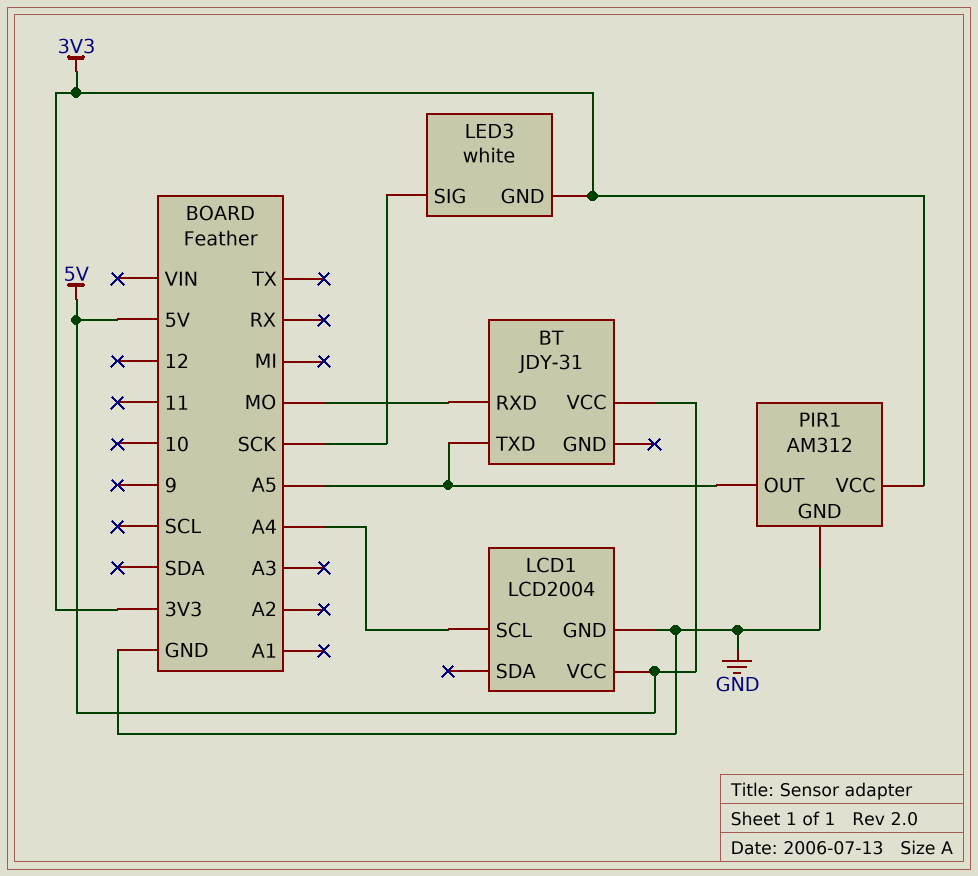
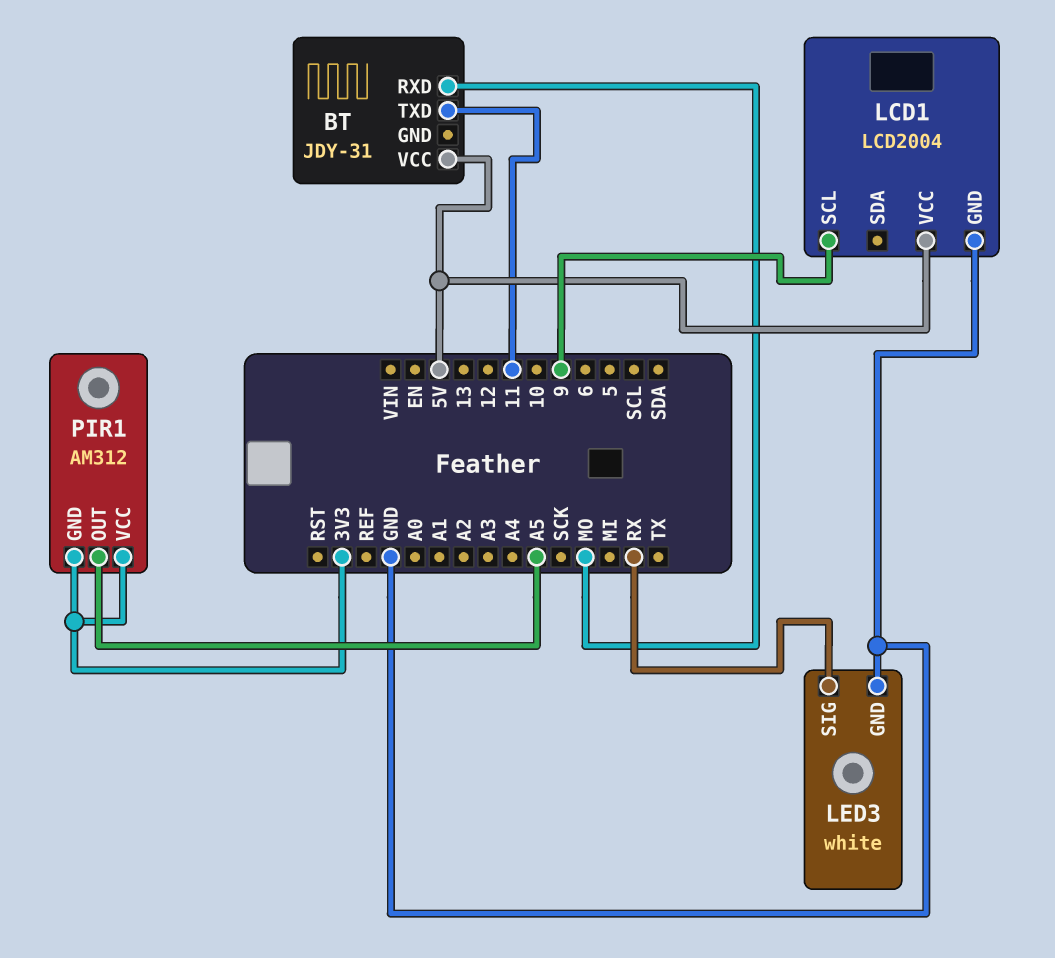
BT pin TXD: A5 -> 11
LCD1 pin SCL: A4 -> 9
LED3 pin GND: 3V3 -> GND
LED3 pin SIG: SCK -> RX
PIR1 pin GND: GND -> 3V3

